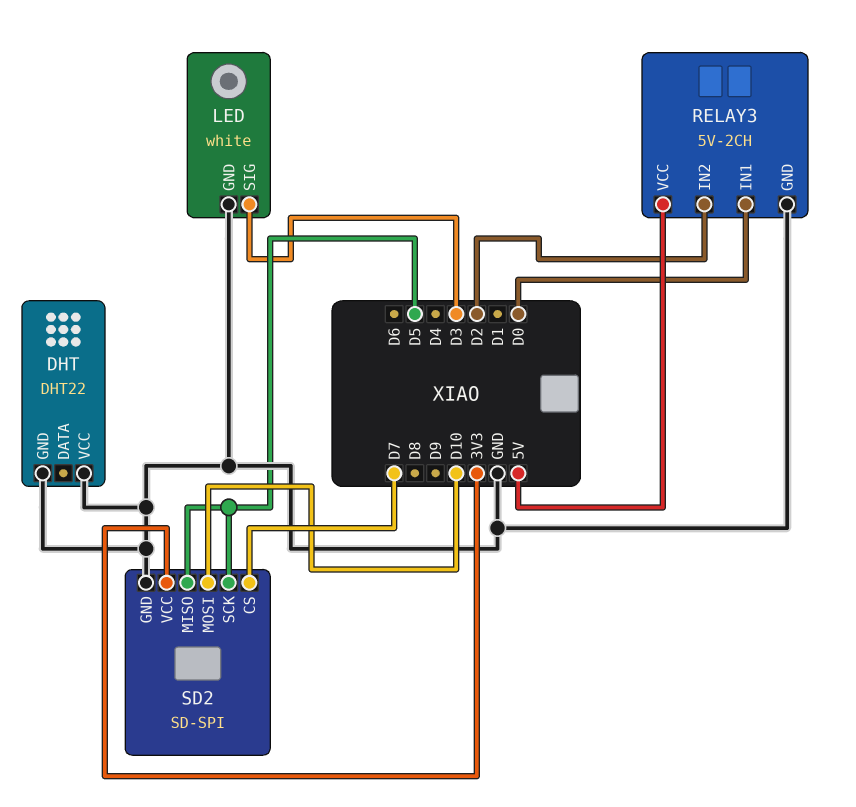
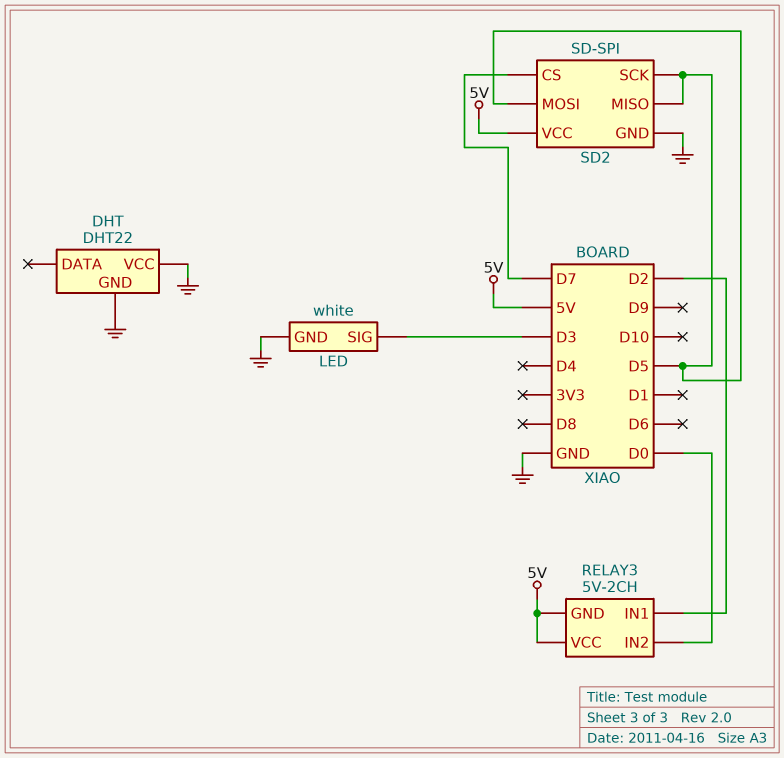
RELAY3 pin GND: GND -> 5V
RELAY3 pin IN1: D0 -> D2
RELAY3 pin IN2: D2 -> D0
SD2 pin MOSI: D10 -> D5
SD2 pin VCC: 3V3 -> 5V

